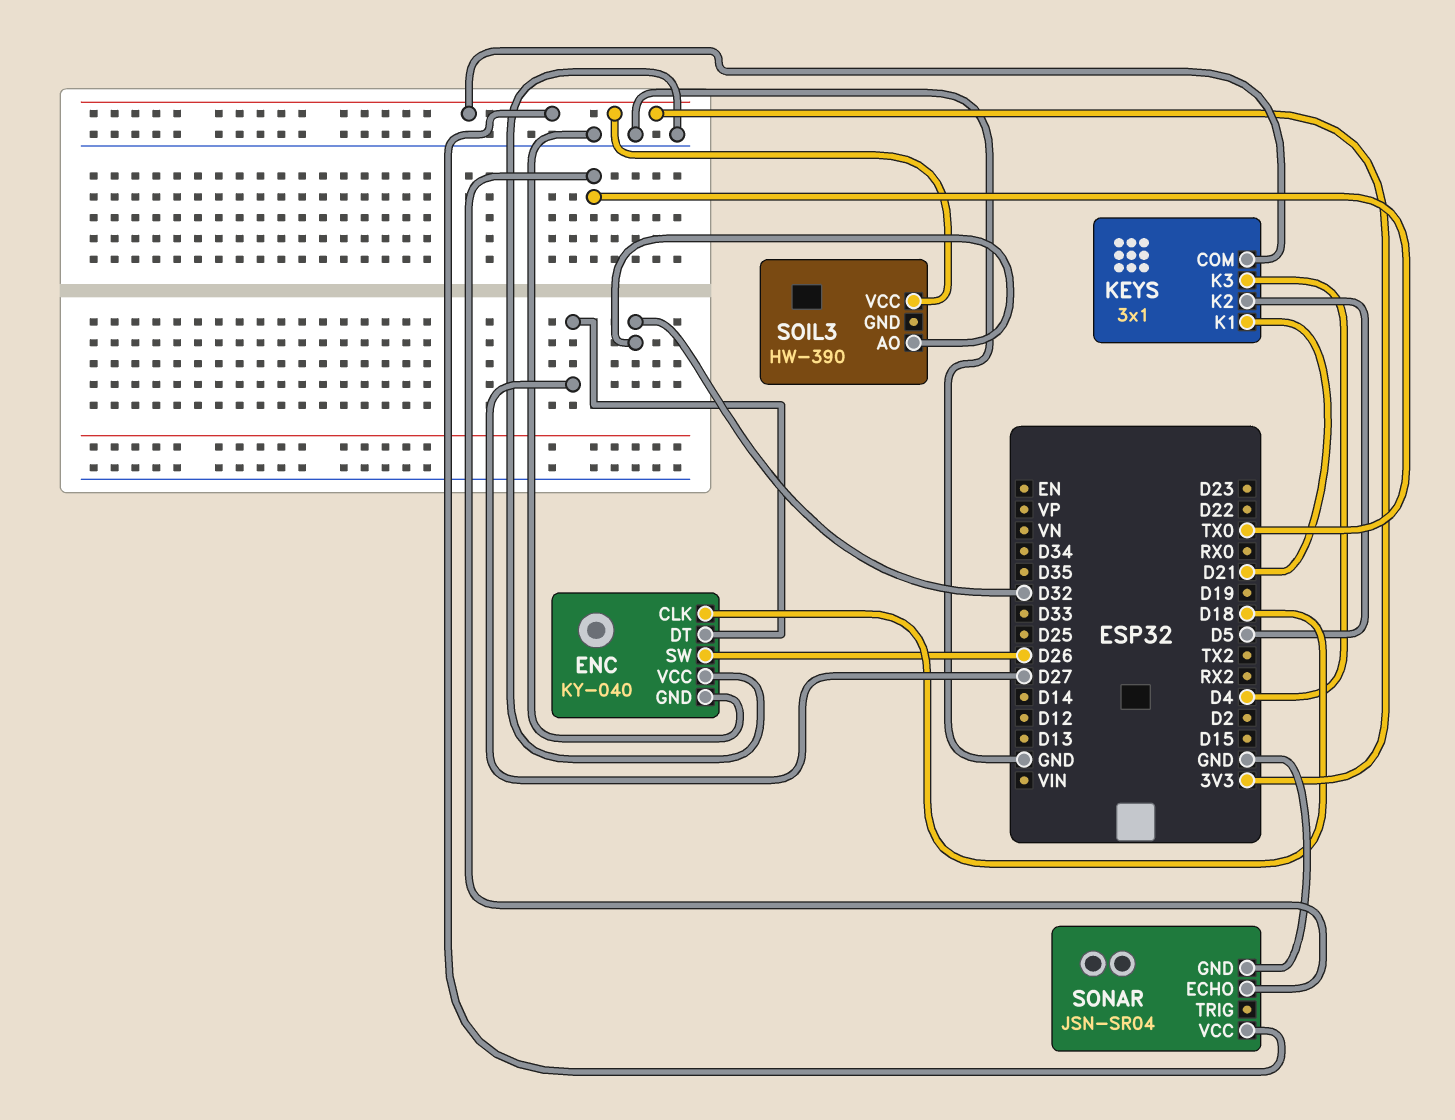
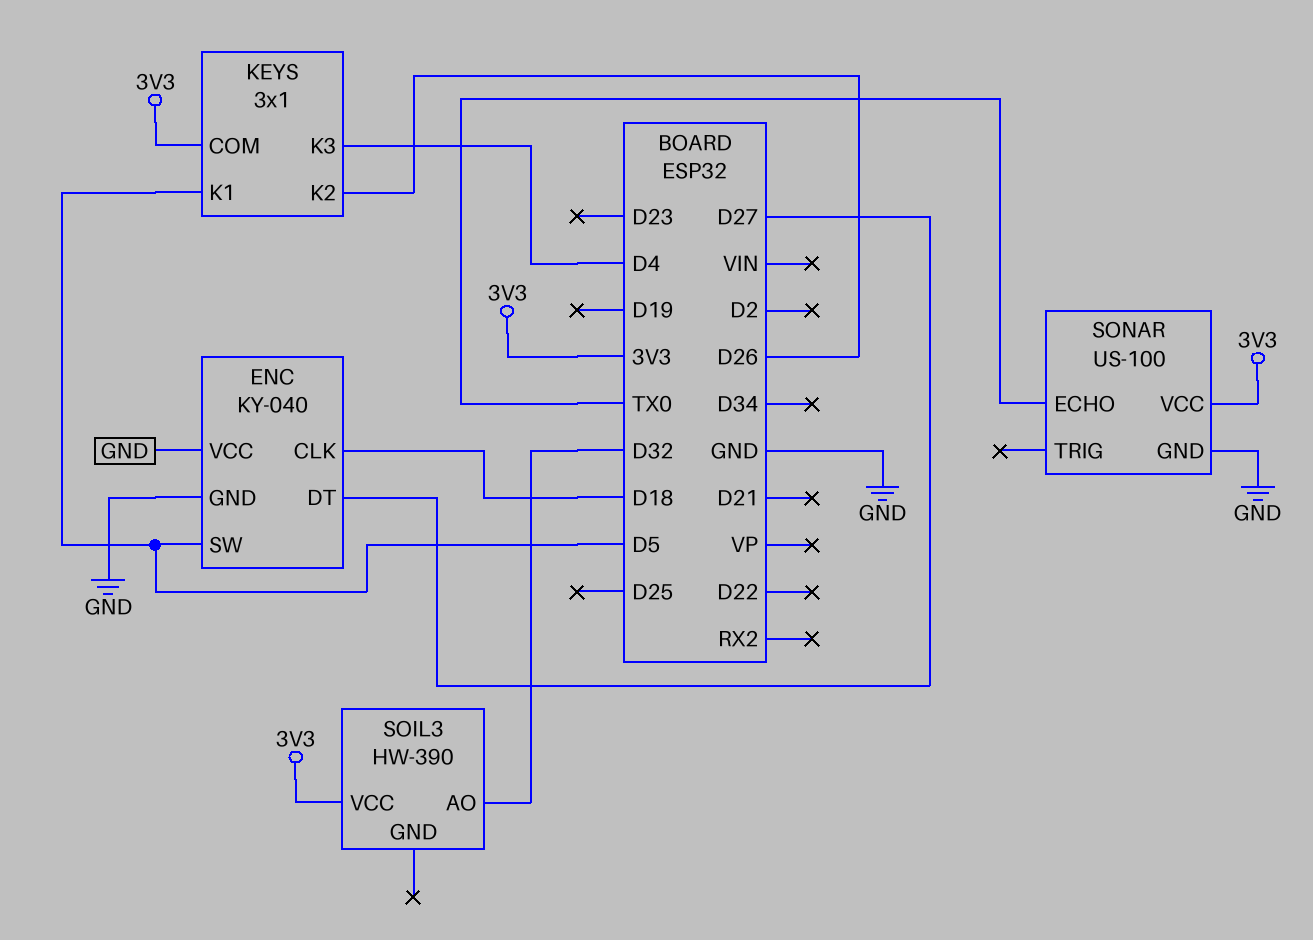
ENC pin SW: D26 -> D5
KEYS pin K1: D21 -> D5
KEYS pin K2: D5 -> D26
SONAR: JSN-SR04 -> US-100

